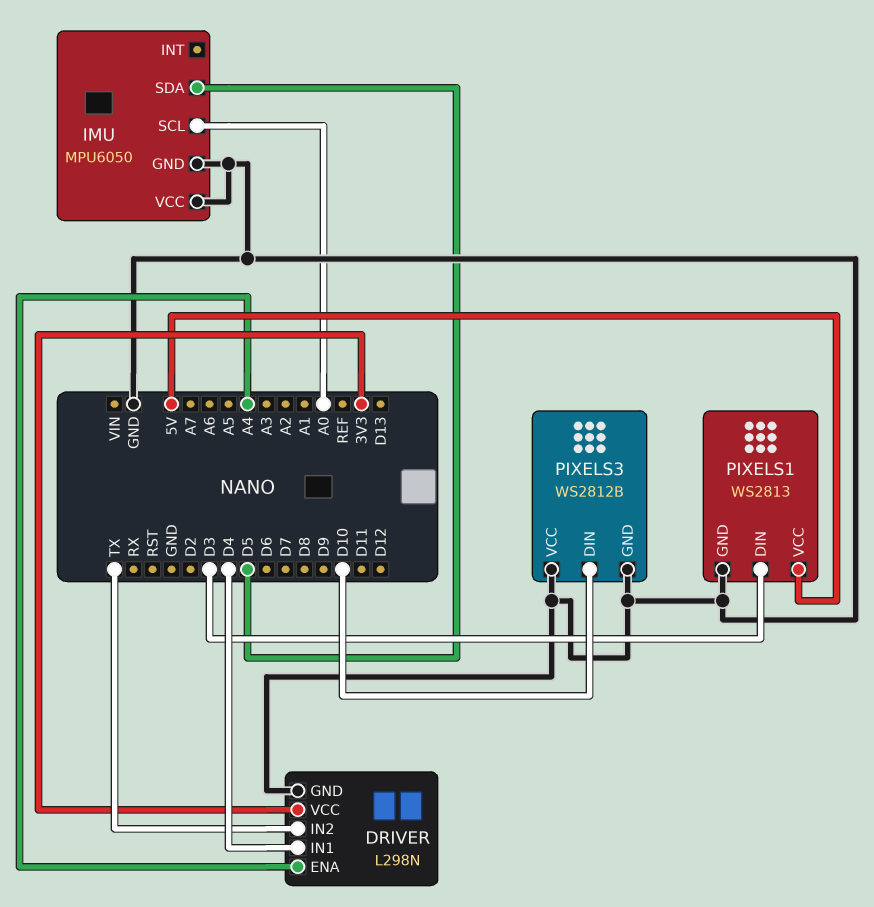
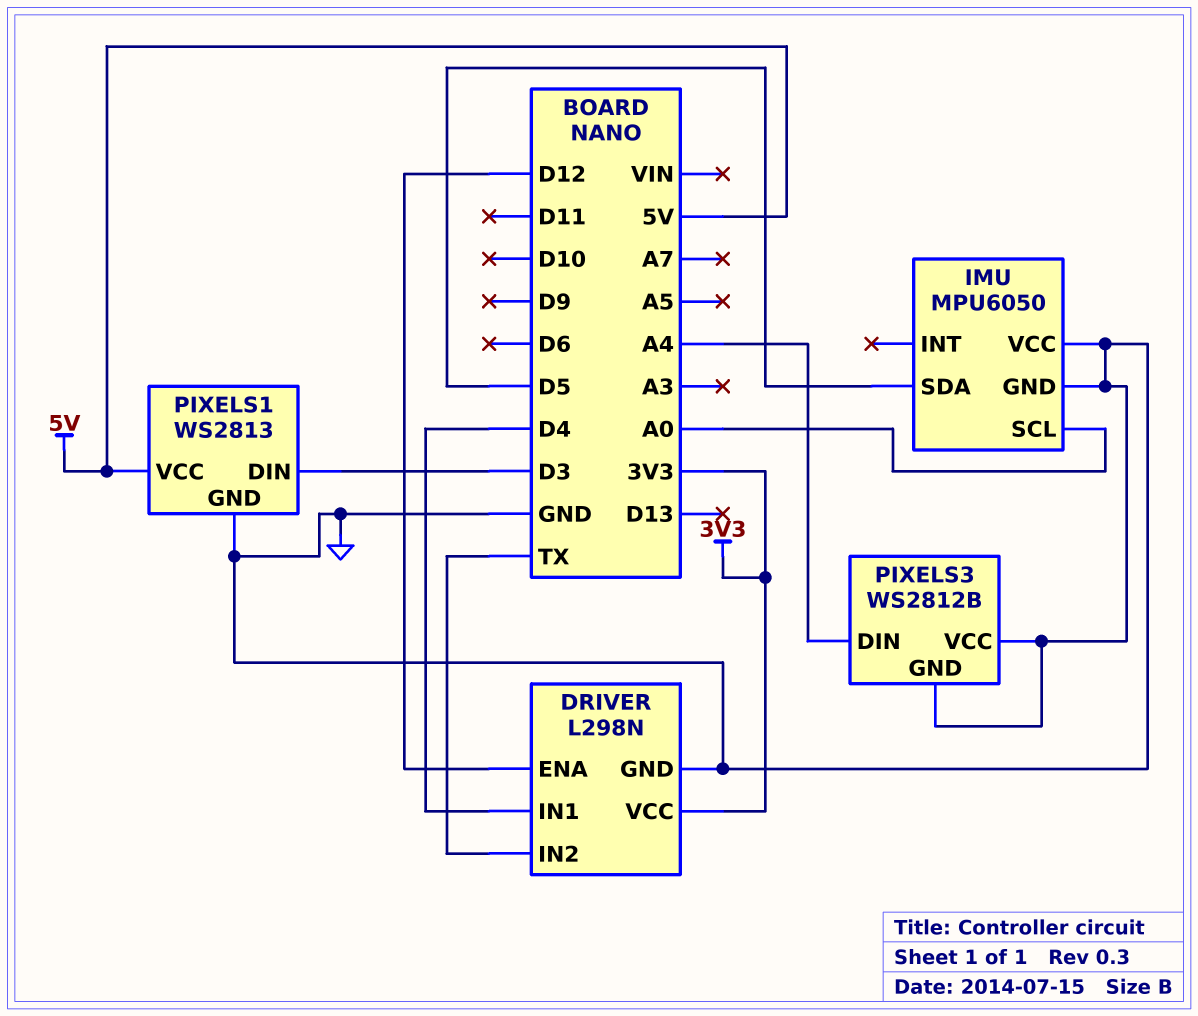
DRIVER pin ENA: A4 -> D12
PIXELS3 pin DIN: D10 -> A4

